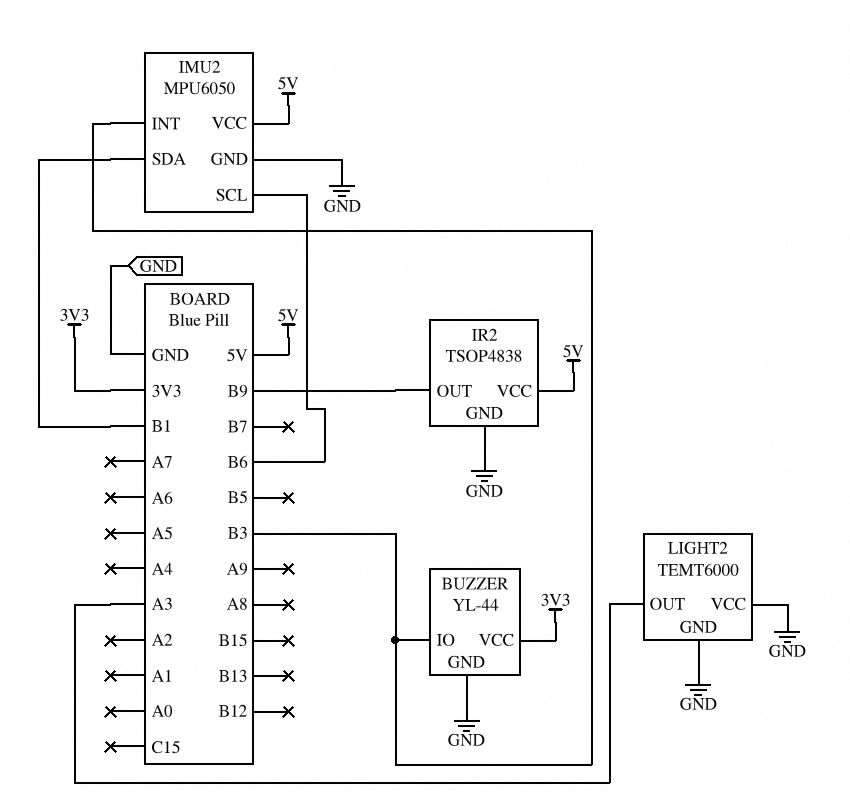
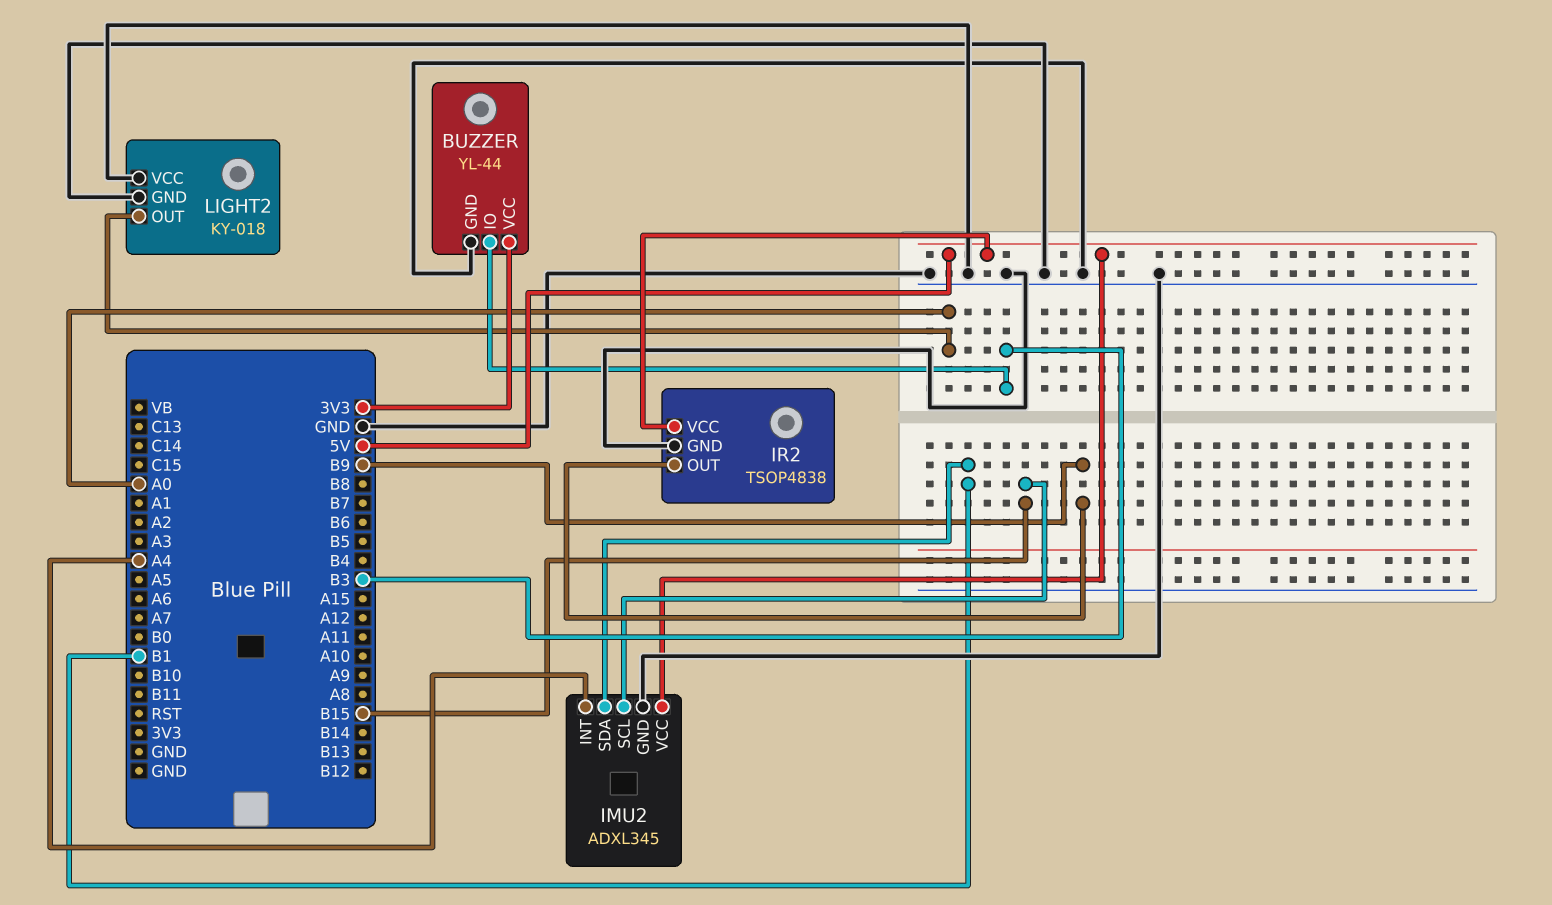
IMU2: MPU6050 -> ADXL345
IMU2 pin INT: B3 -> A4
IMU2 pin SCL: B6 -> B15
LIGHT2: TEMT6000 -> KY-018
LIGHT2 pin OUT: A3 -> A0

